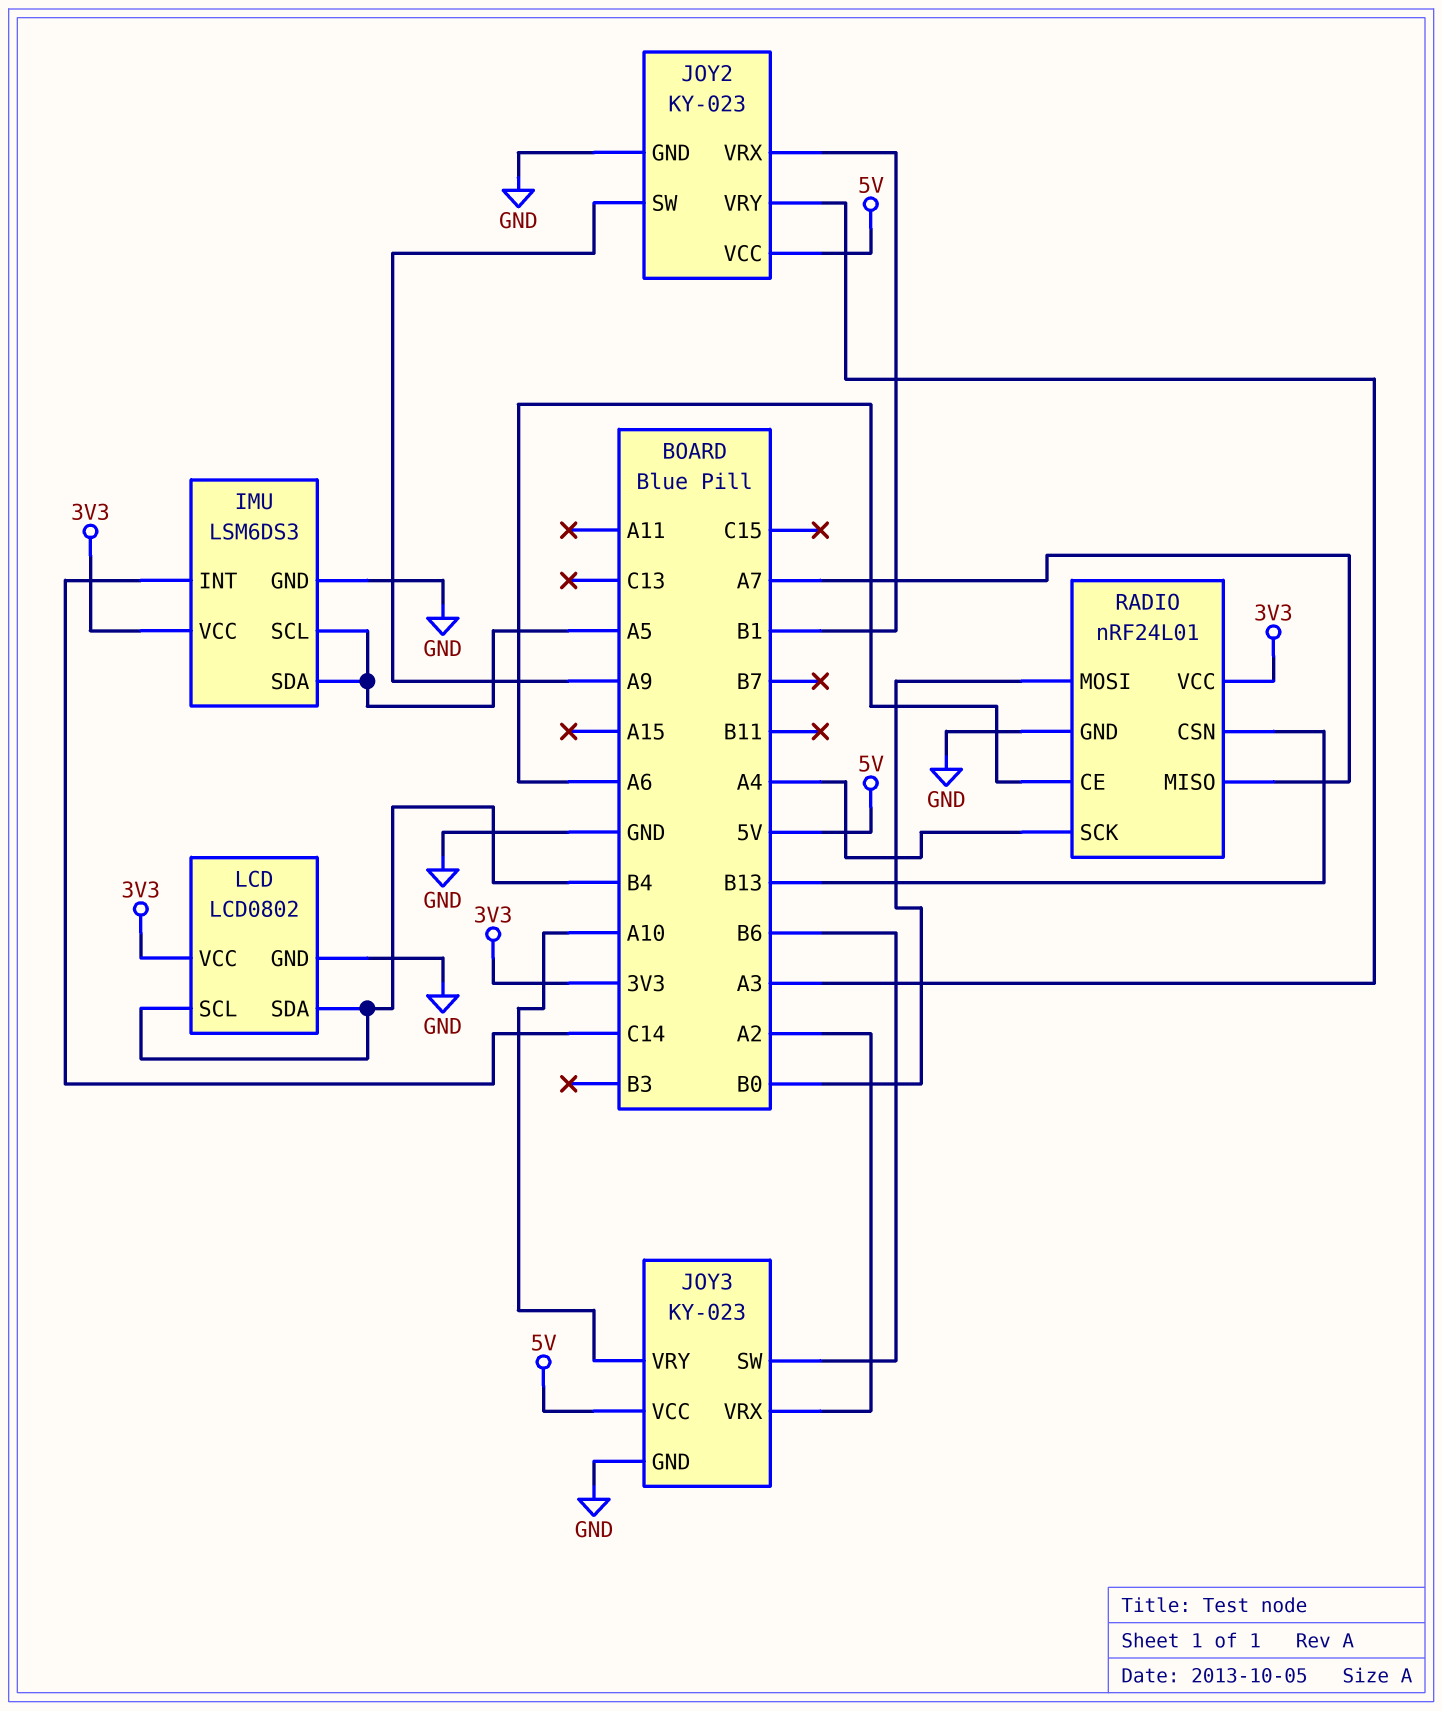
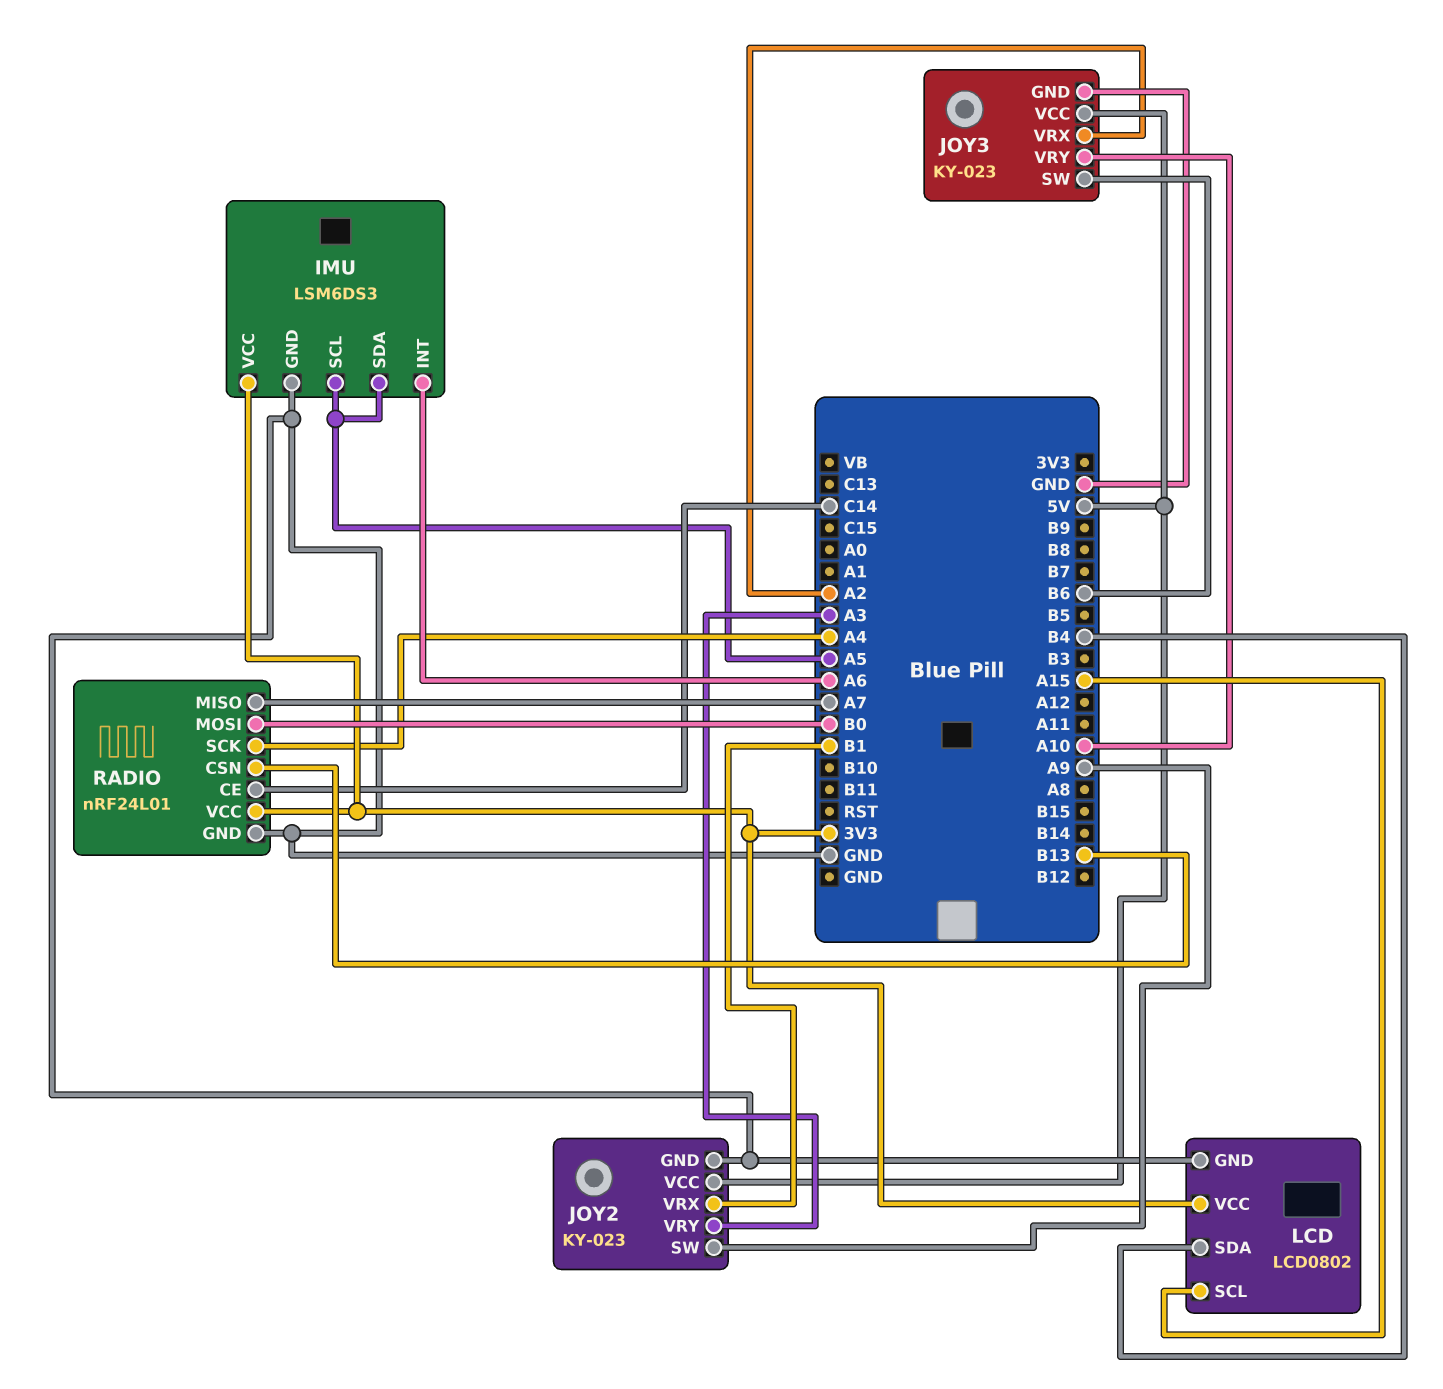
IMU pin INT: C14 -> A6
LCD pin SCL: B4 -> A15
RADIO pin CE: A6 -> C14

